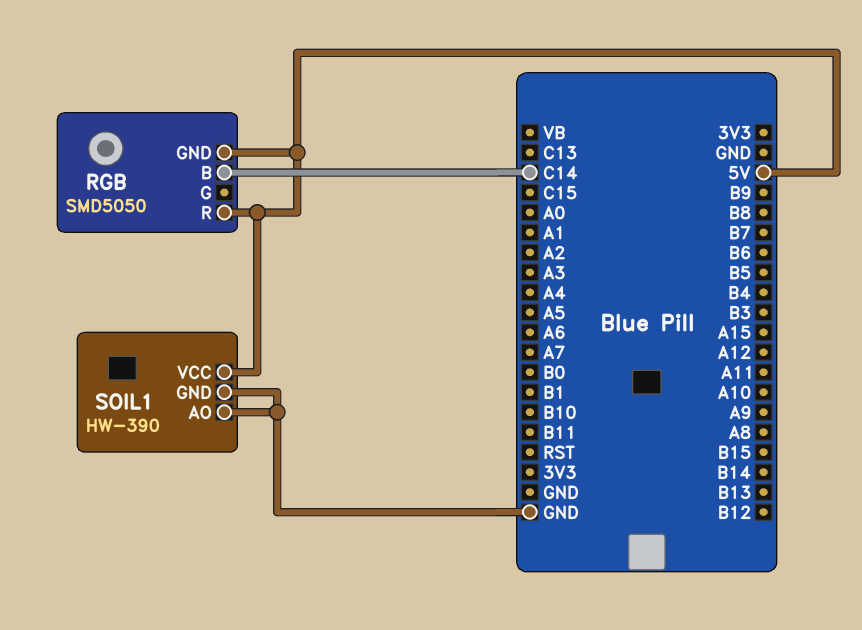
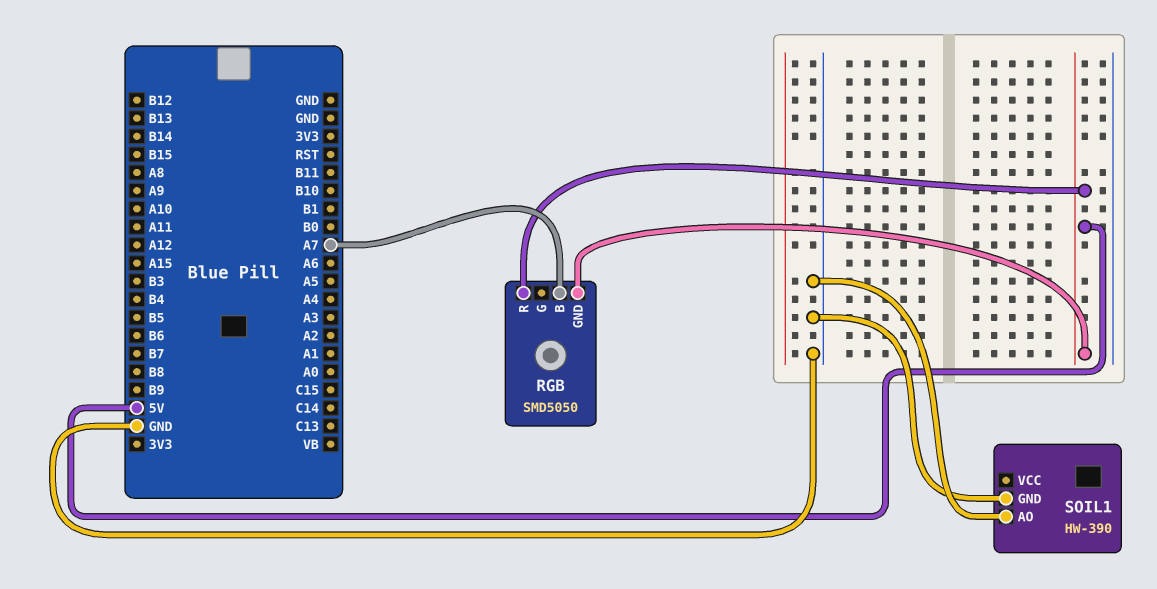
RGB pin B: C14 -> A7
SOIL1 pin VCC: 5V -> none

